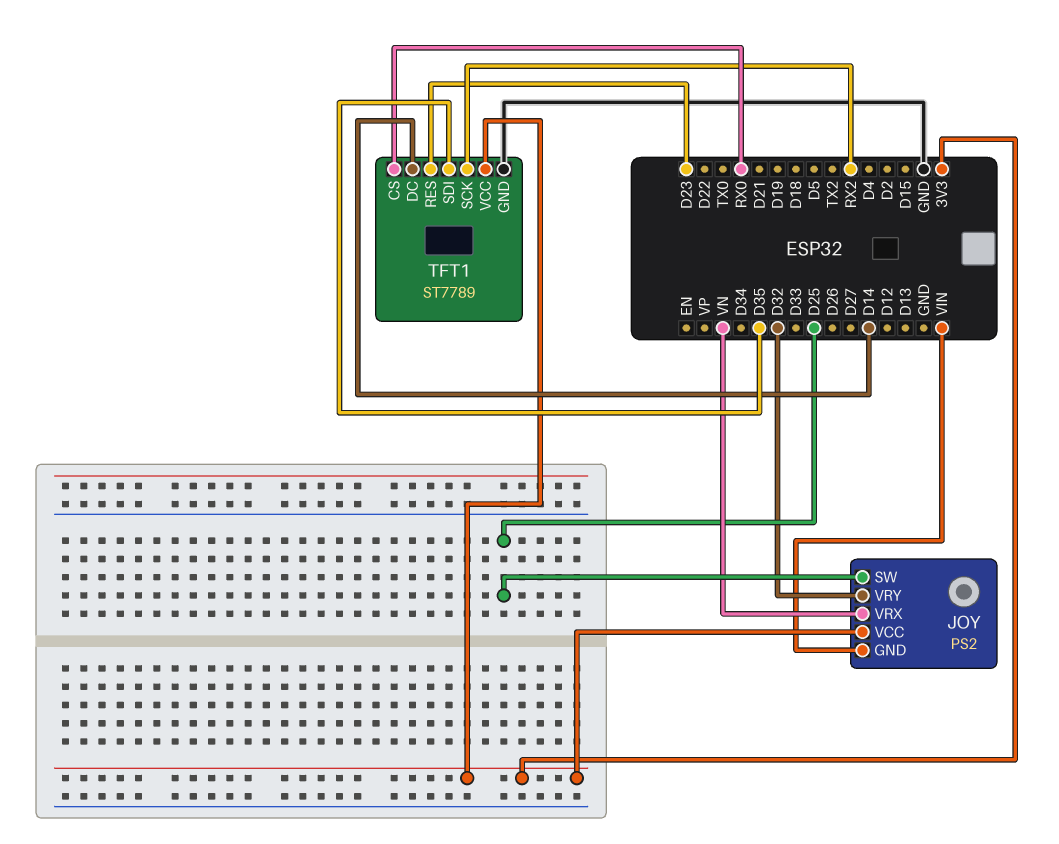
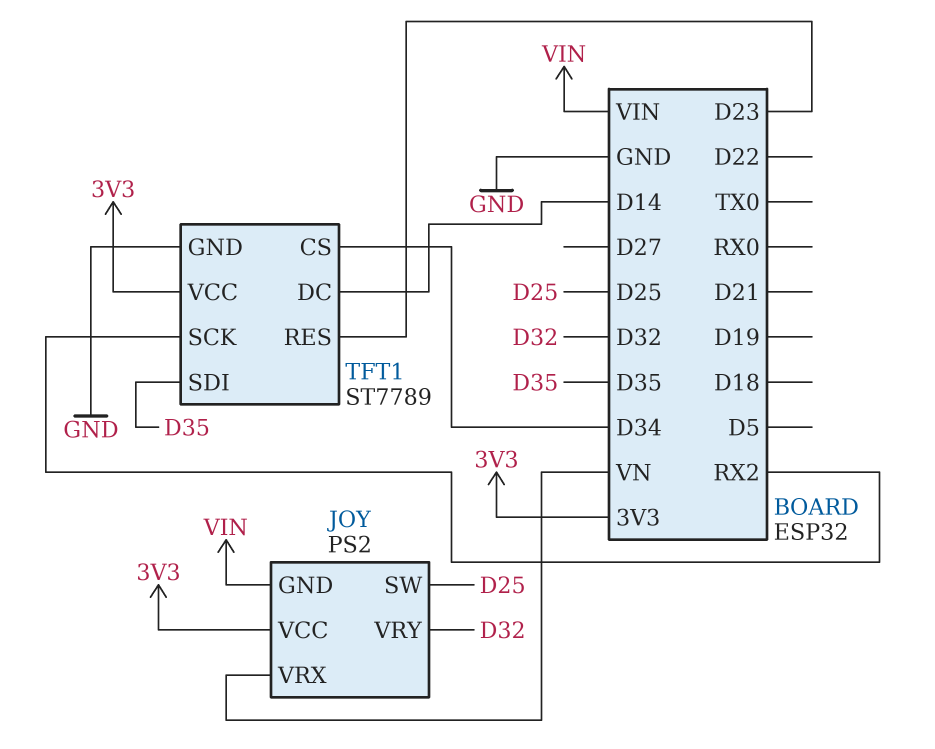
TFT1 pin CS: RX0 -> D34

